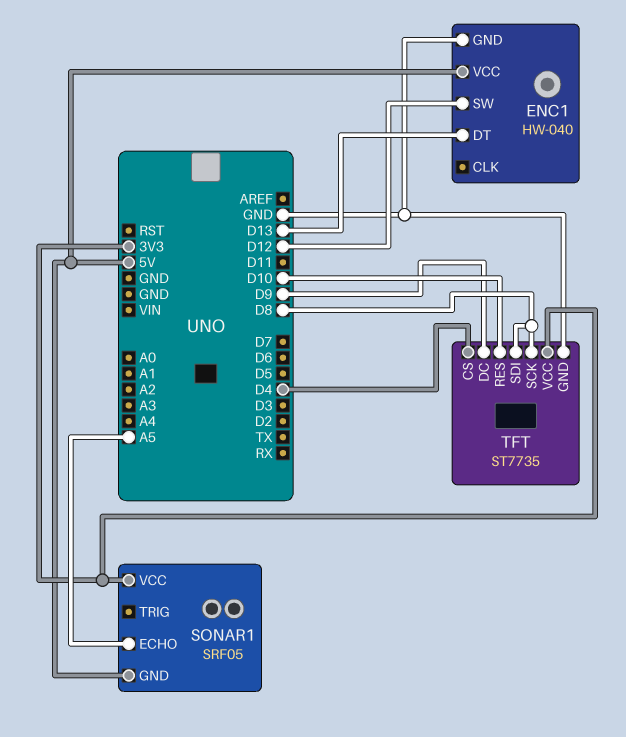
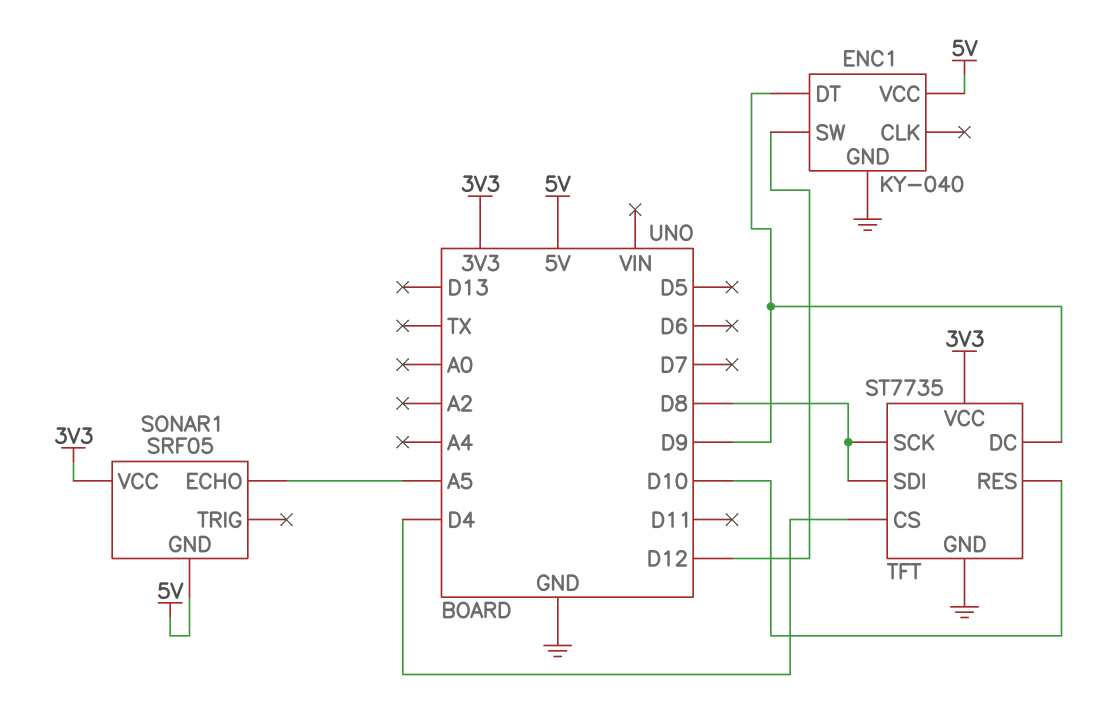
ENC1: HW-040 -> KY-040
ENC1 pin DT: D13 -> D9

